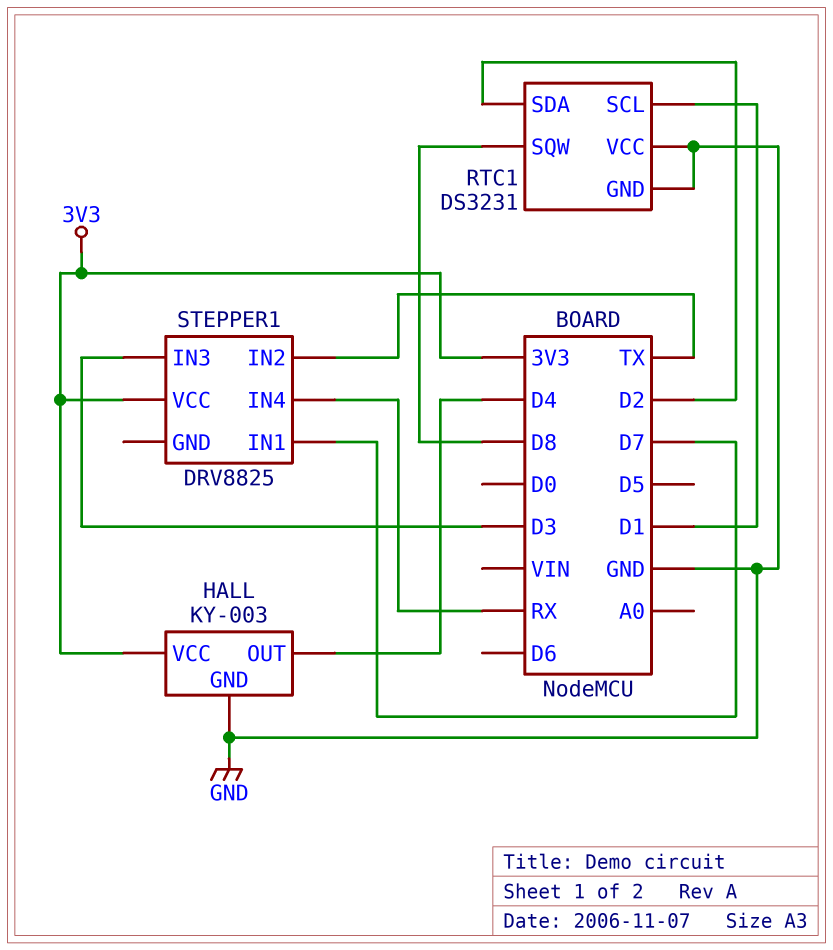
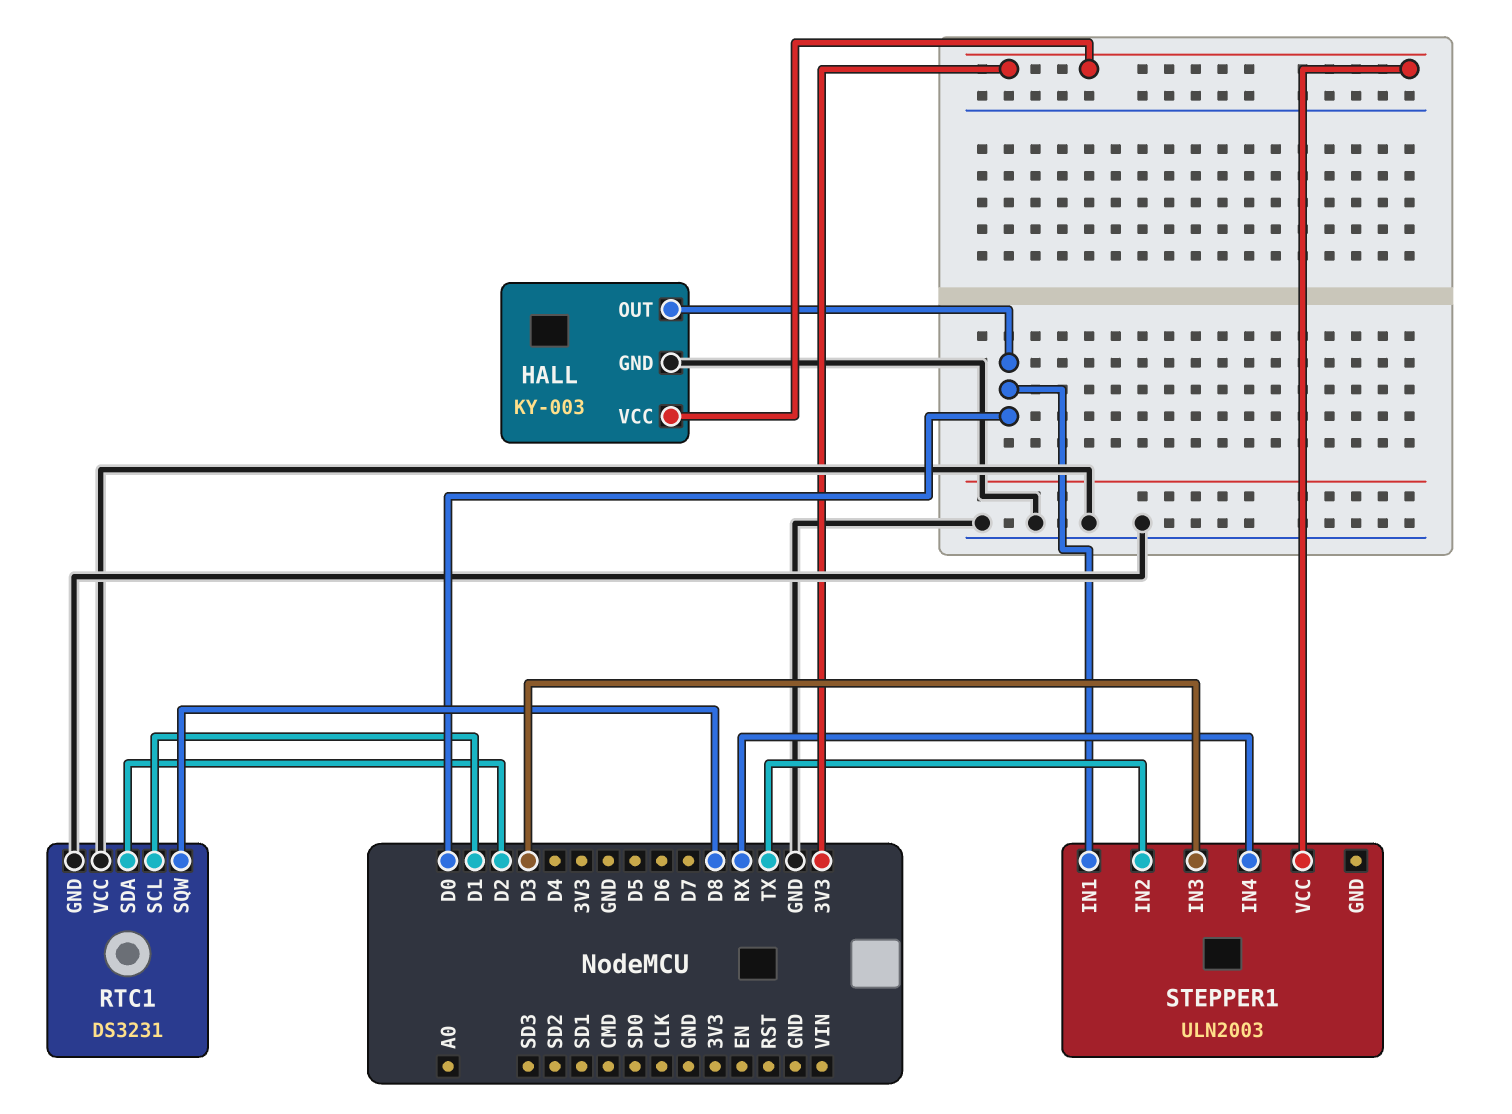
HALL pin OUT: D4 -> D0
STEPPER1: DRV8825 -> ULN2003
STEPPER1 pin IN1: D7 -> D0

